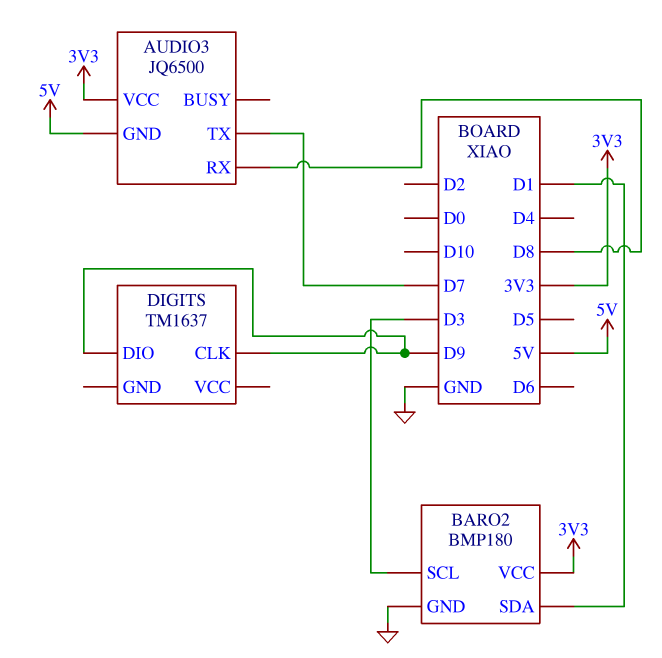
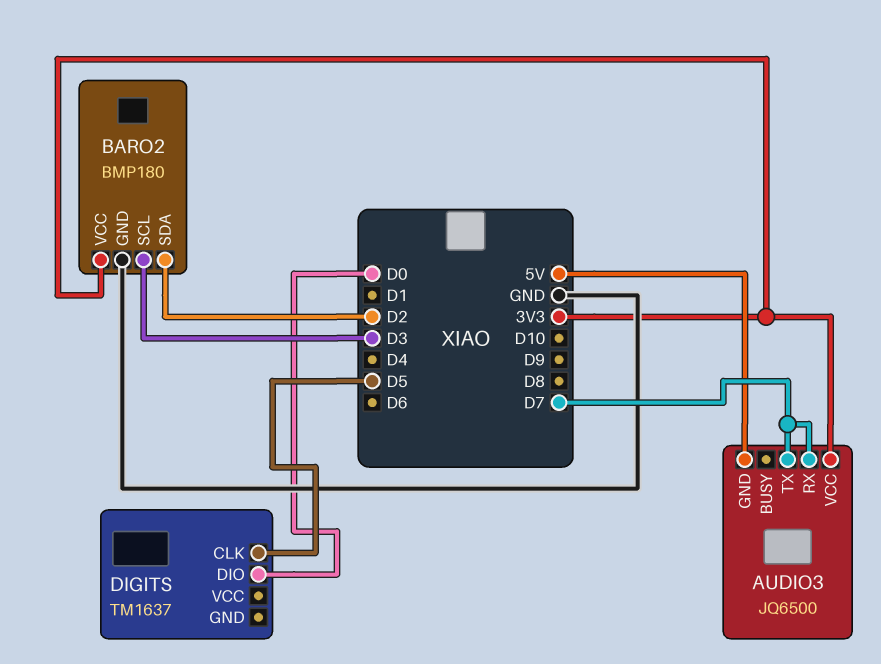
AUDIO3 pin RX: D8 -> D7
BARO2 pin SDA: D1 -> D2
DIGITS pin CLK: D9 -> D5
DIGITS pin DIO: D9 -> D0

